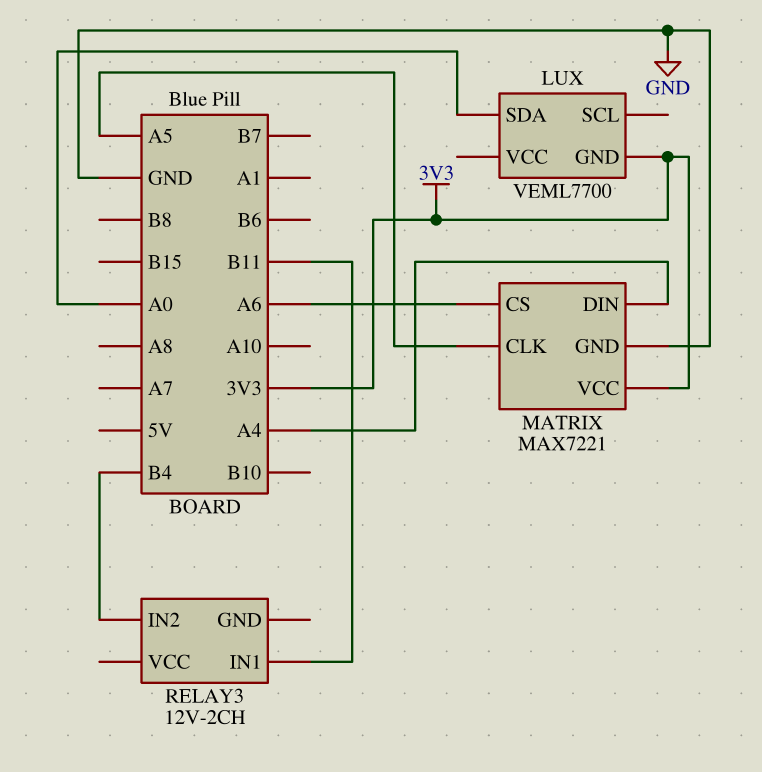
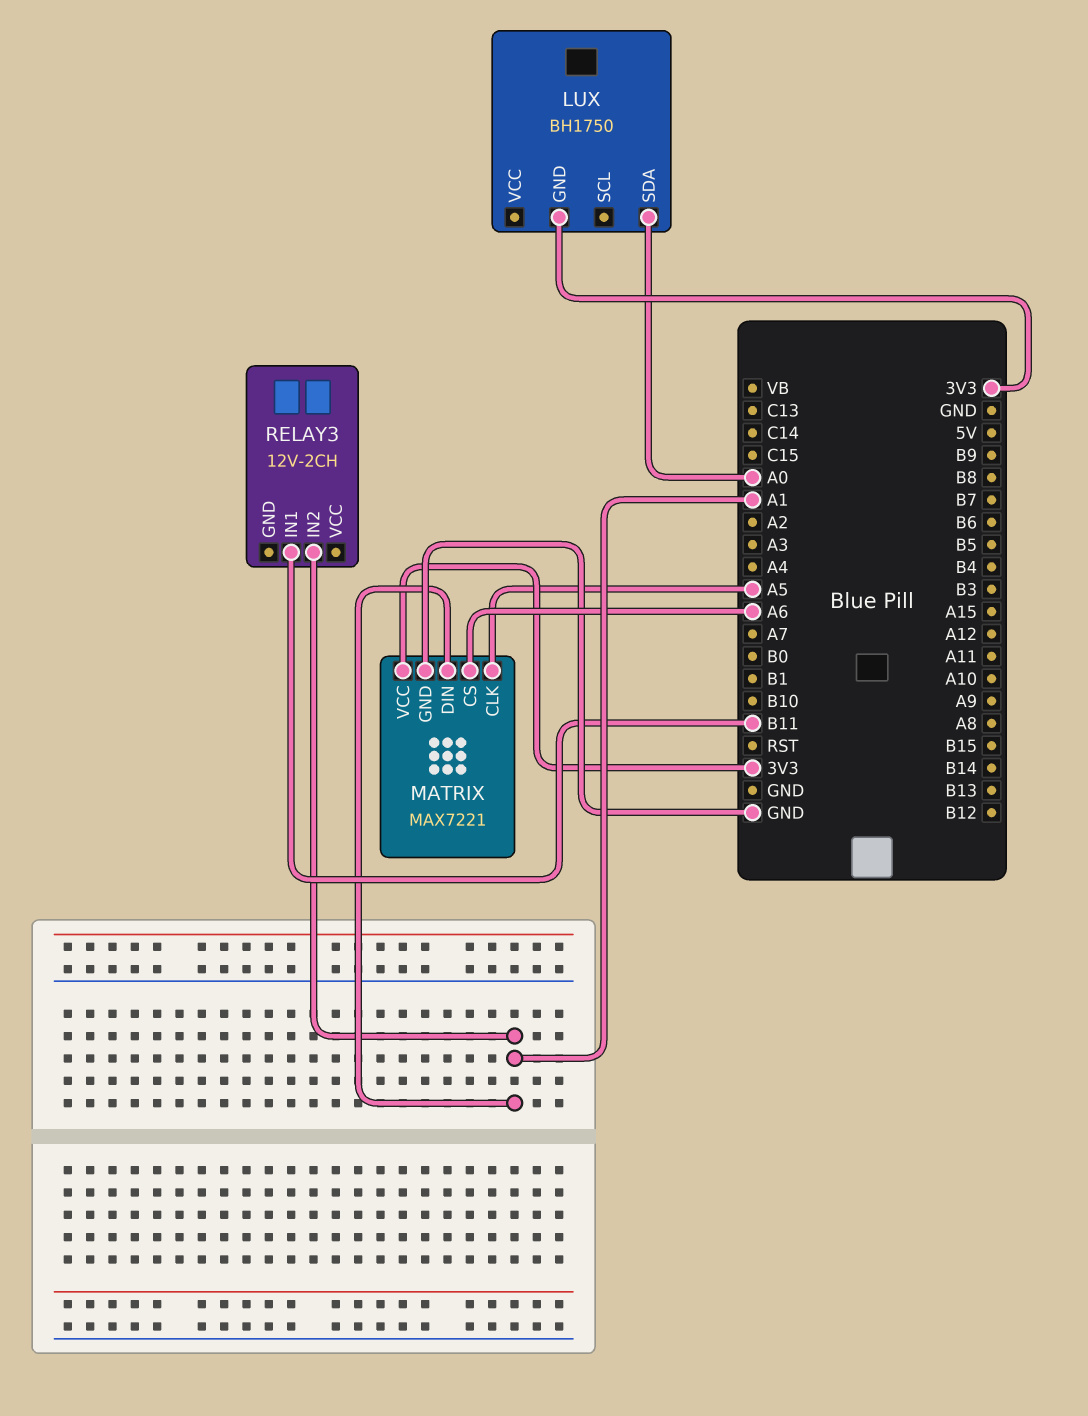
LUX: VEML7700 -> BH1750
MATRIX pin DIN: A4 -> A1
RELAY3 pin IN2: B4 -> A1

